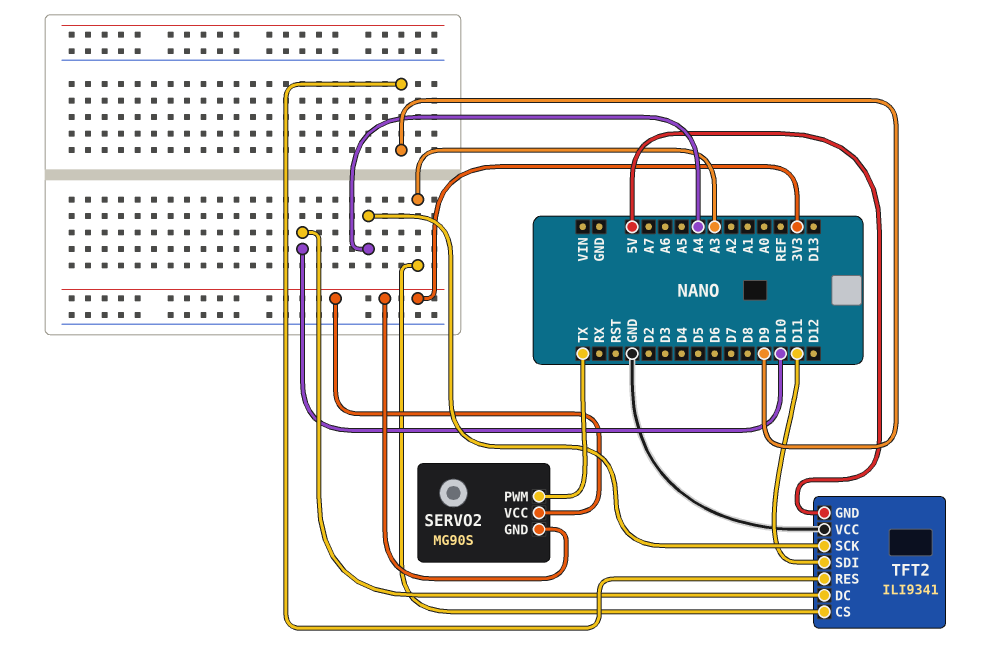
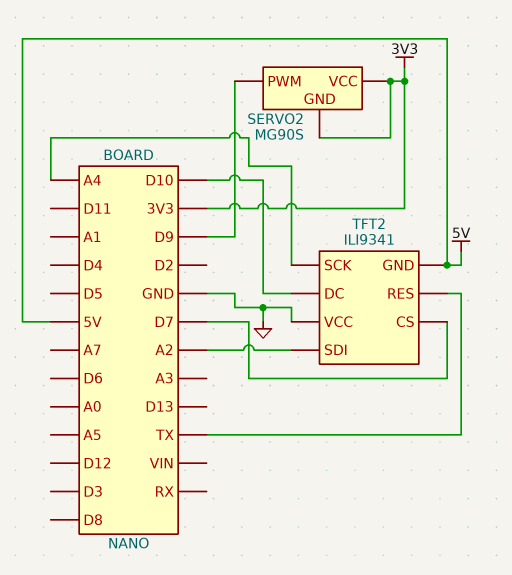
SERVO2 pin PWM: TX -> D9
TFT2 pin CS: A3 -> D7
TFT2 pin RES: D9 -> TX
TFT2 pin SDI: D11 -> A2

